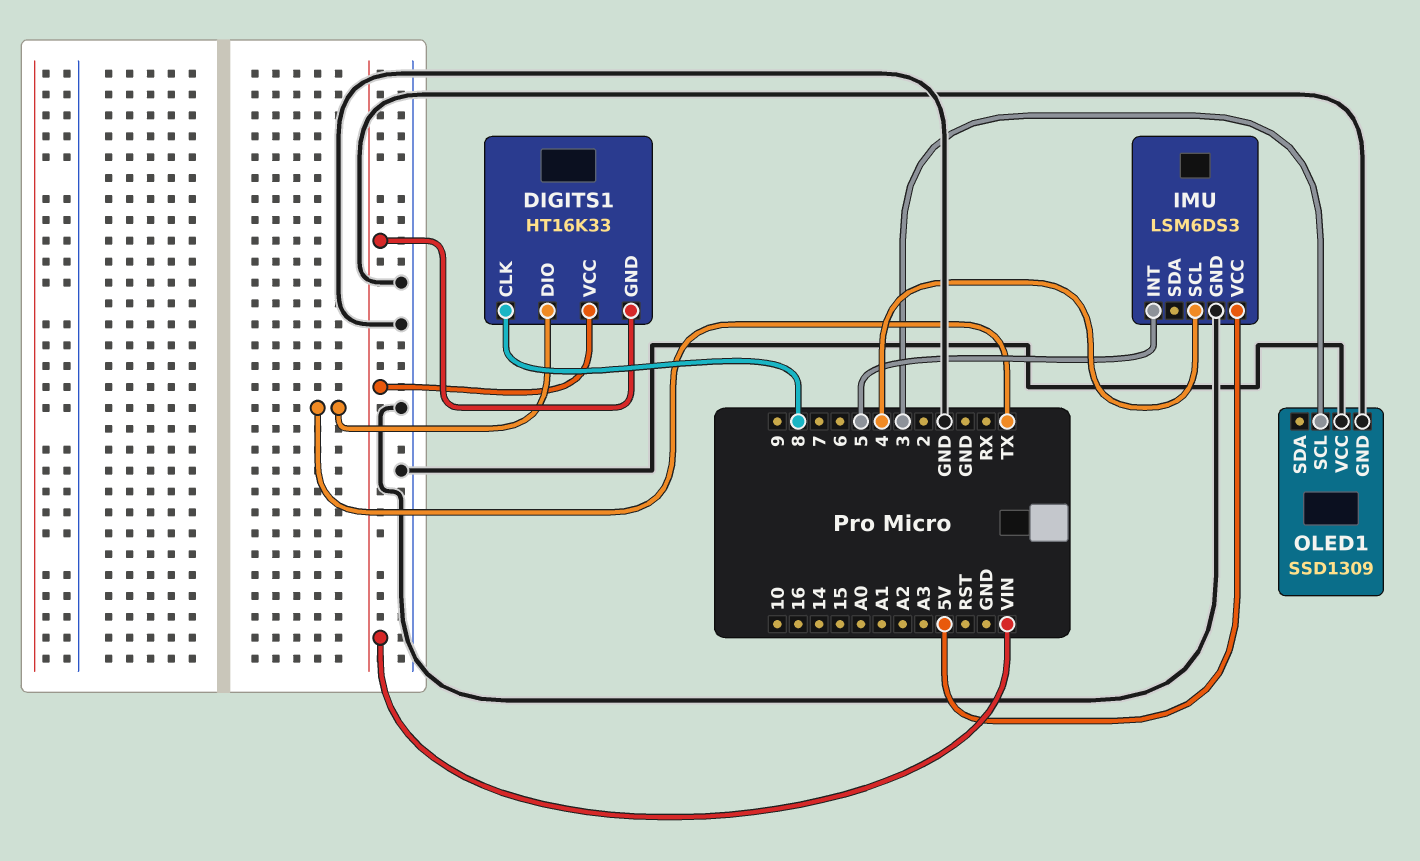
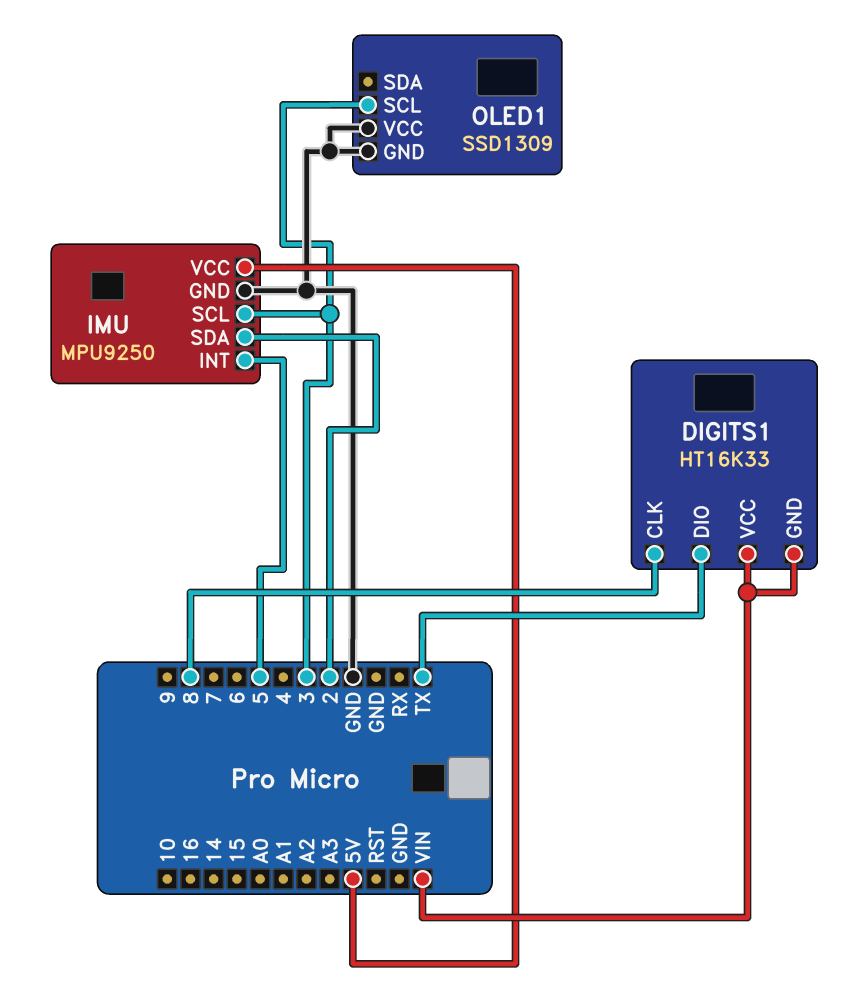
IMU: LSM6DS3 -> MPU9250
IMU pin SCL: 4 -> 3
IMU pin SDA: none -> 2

